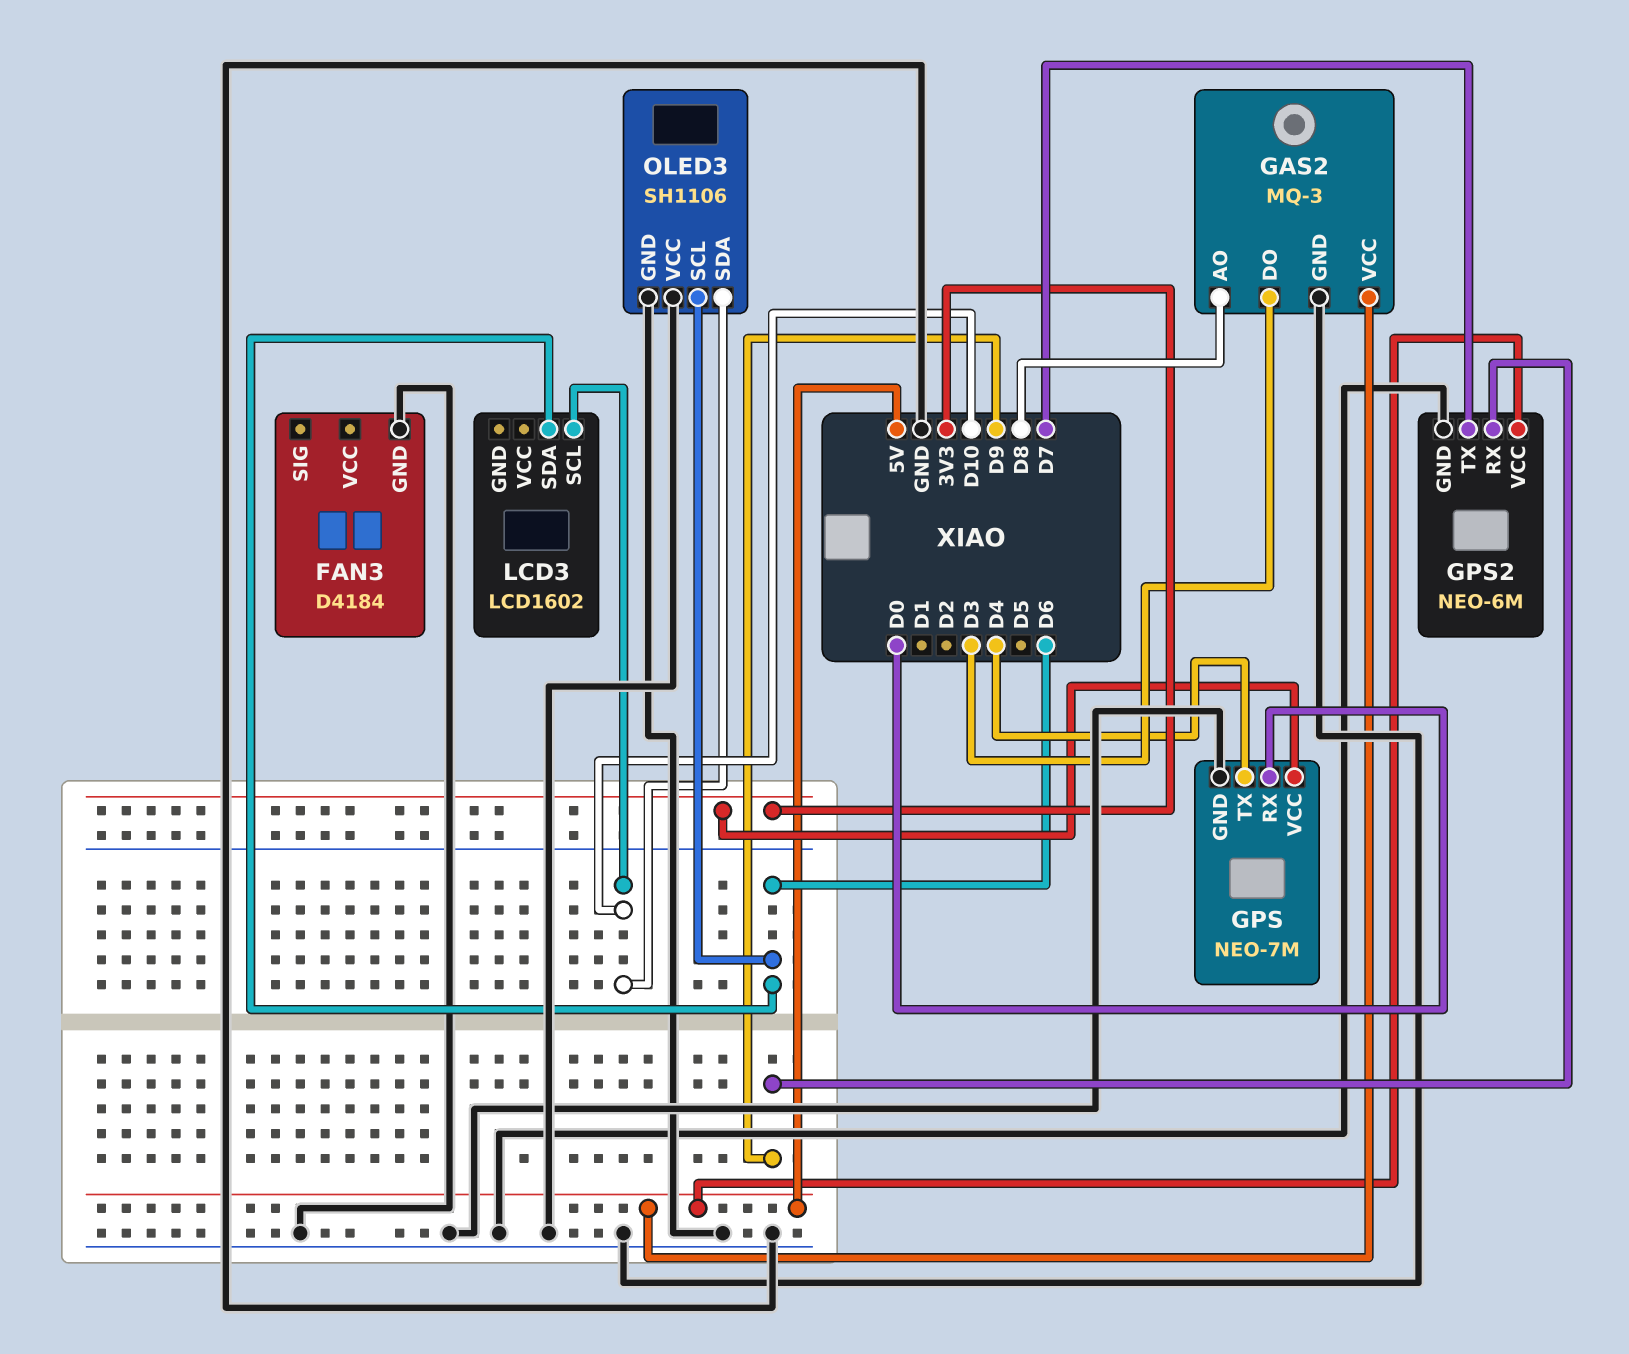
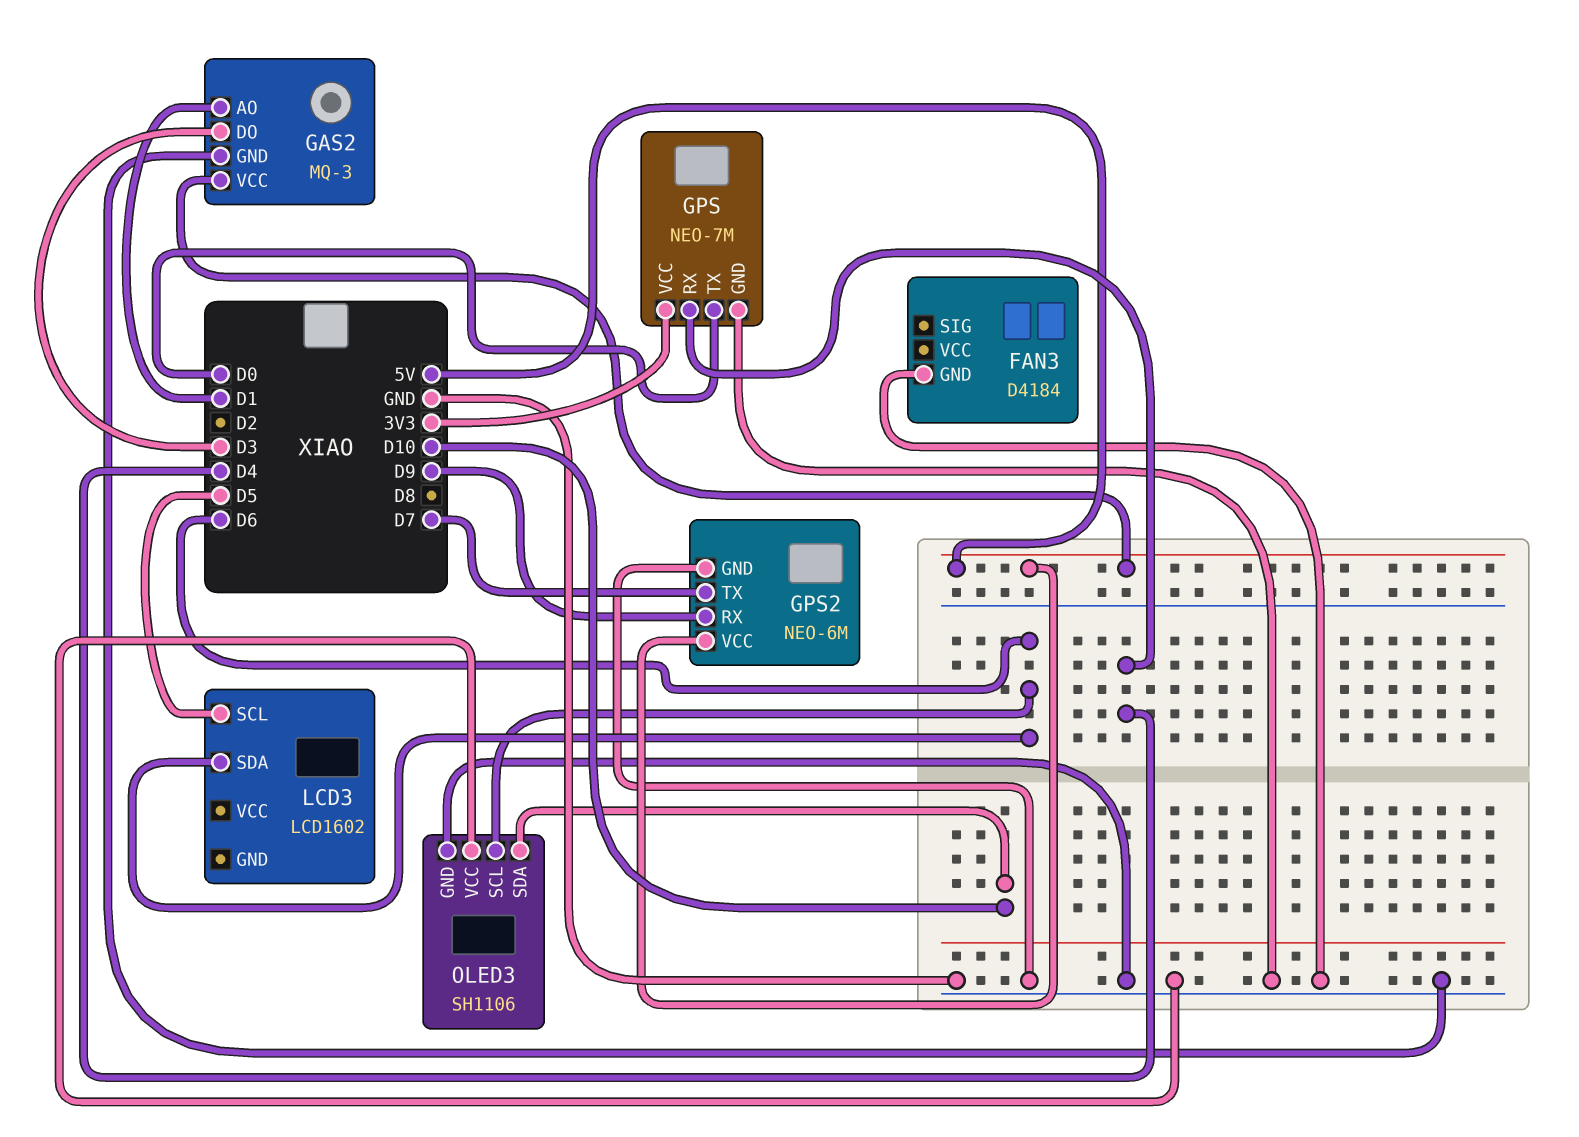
GAS2 pin AO: D8 -> D1
GPS pin RX: D0 -> D4
GPS pin TX: D4 -> D0
LCD3 pin SCL: D10 -> D5

